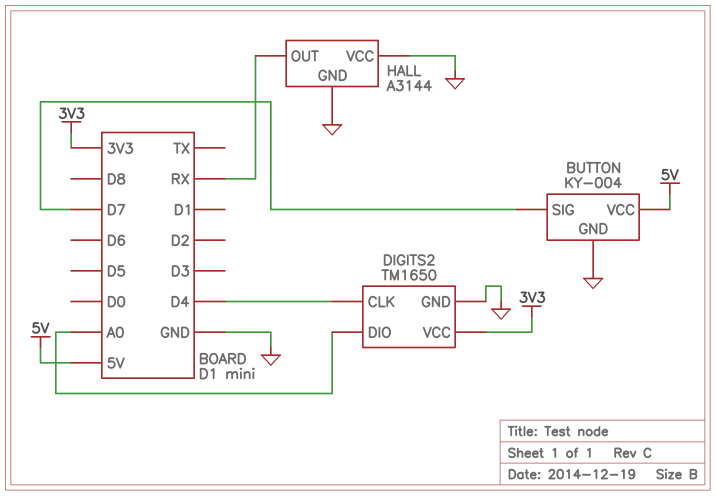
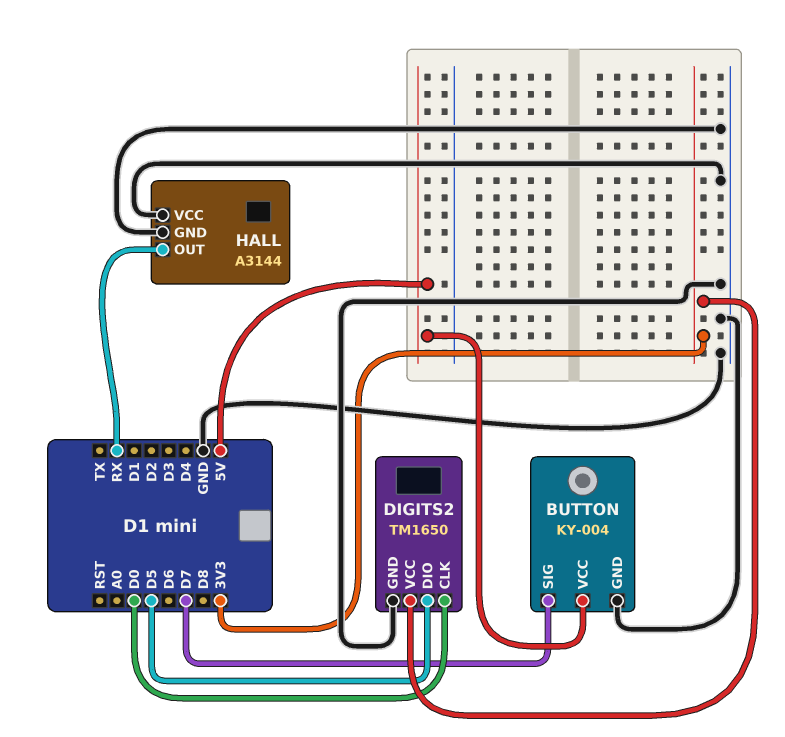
DIGITS2 pin CLK: D4 -> D0
DIGITS2 pin DIO: A0 -> D5

